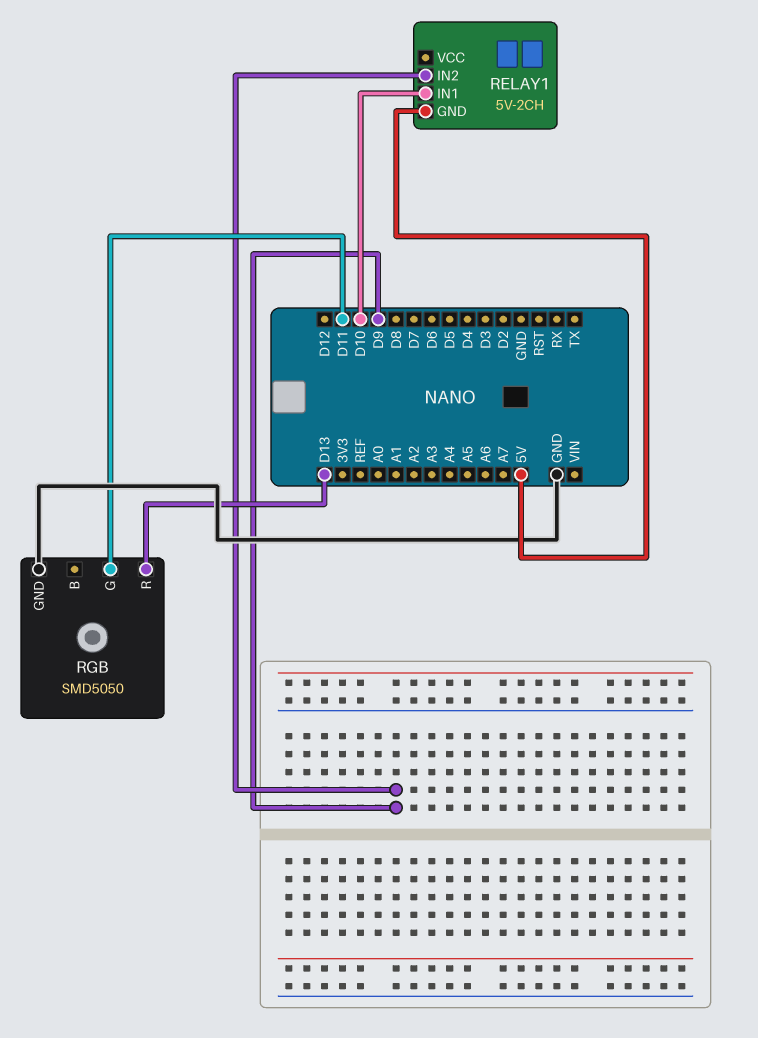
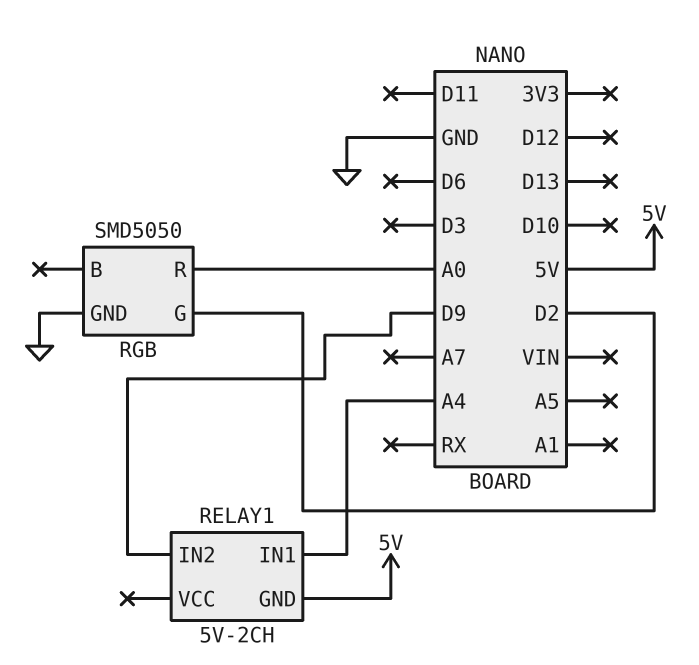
RELAY1 pin IN1: D10 -> A4
RGB pin G: D11 -> D2
RGB pin R: D13 -> A0

